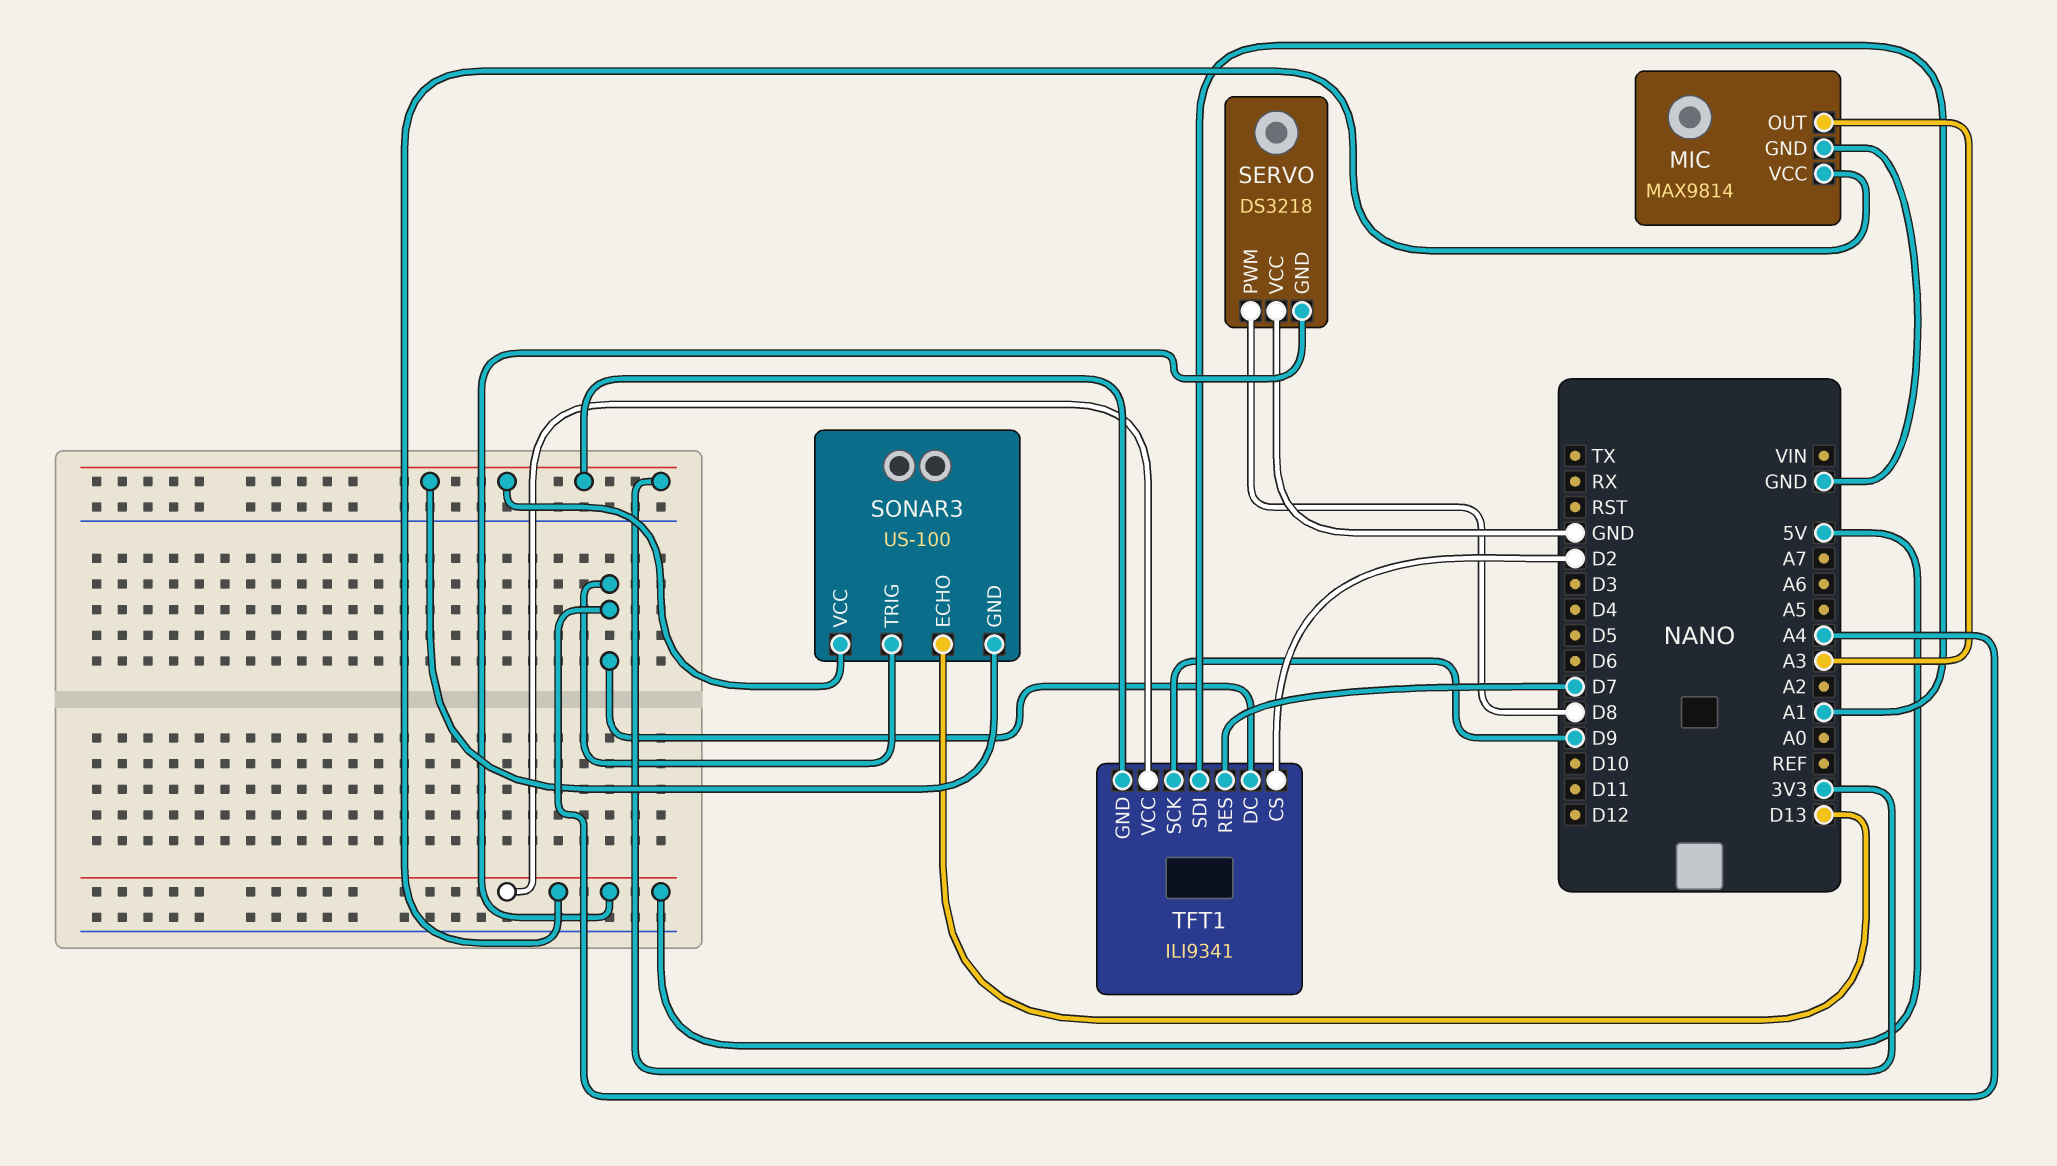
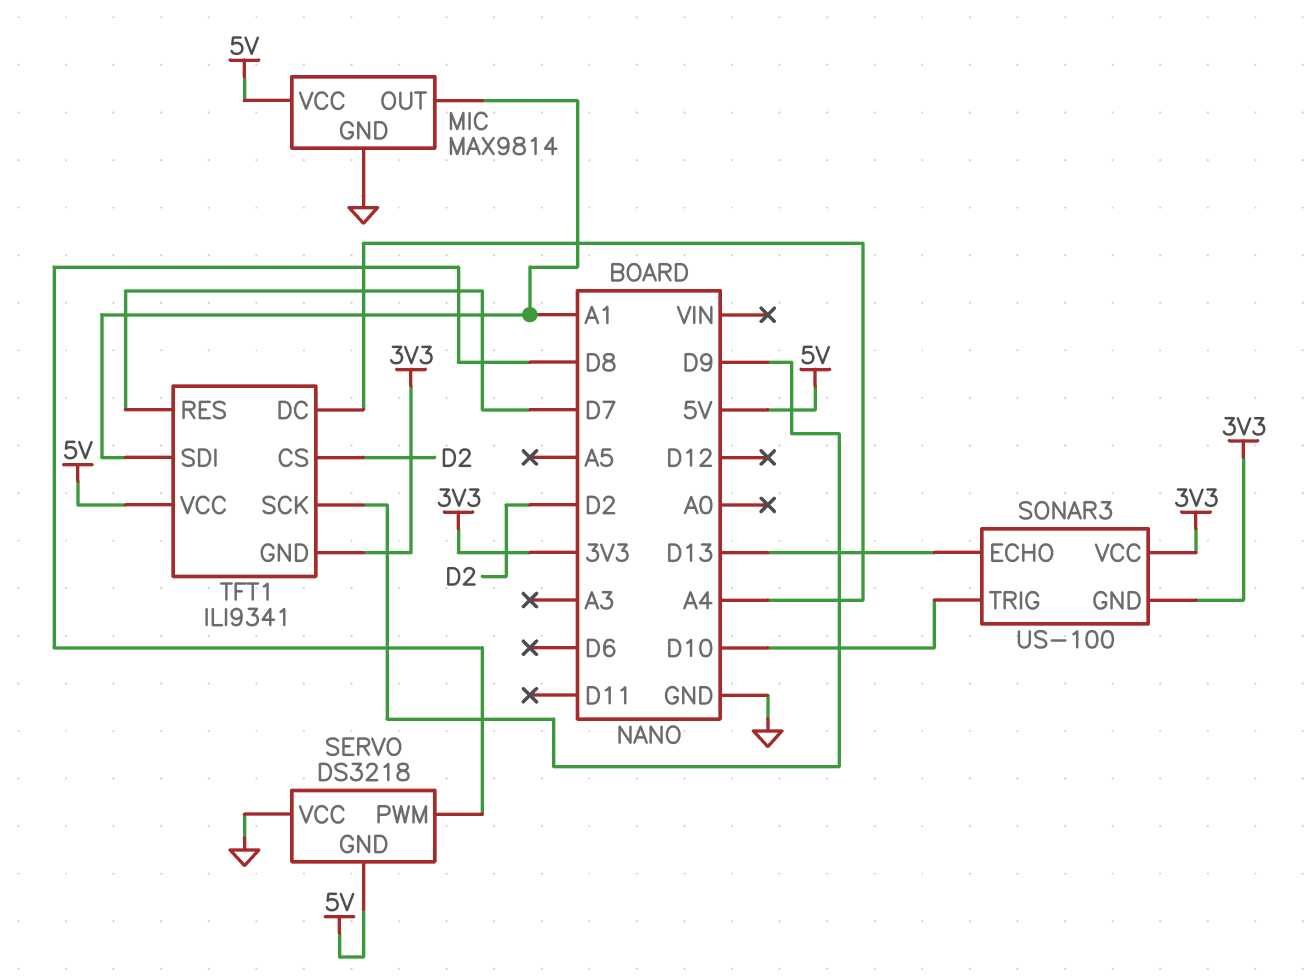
MIC pin OUT: A3 -> A1
SONAR3 pin TRIG: A4 -> D10

